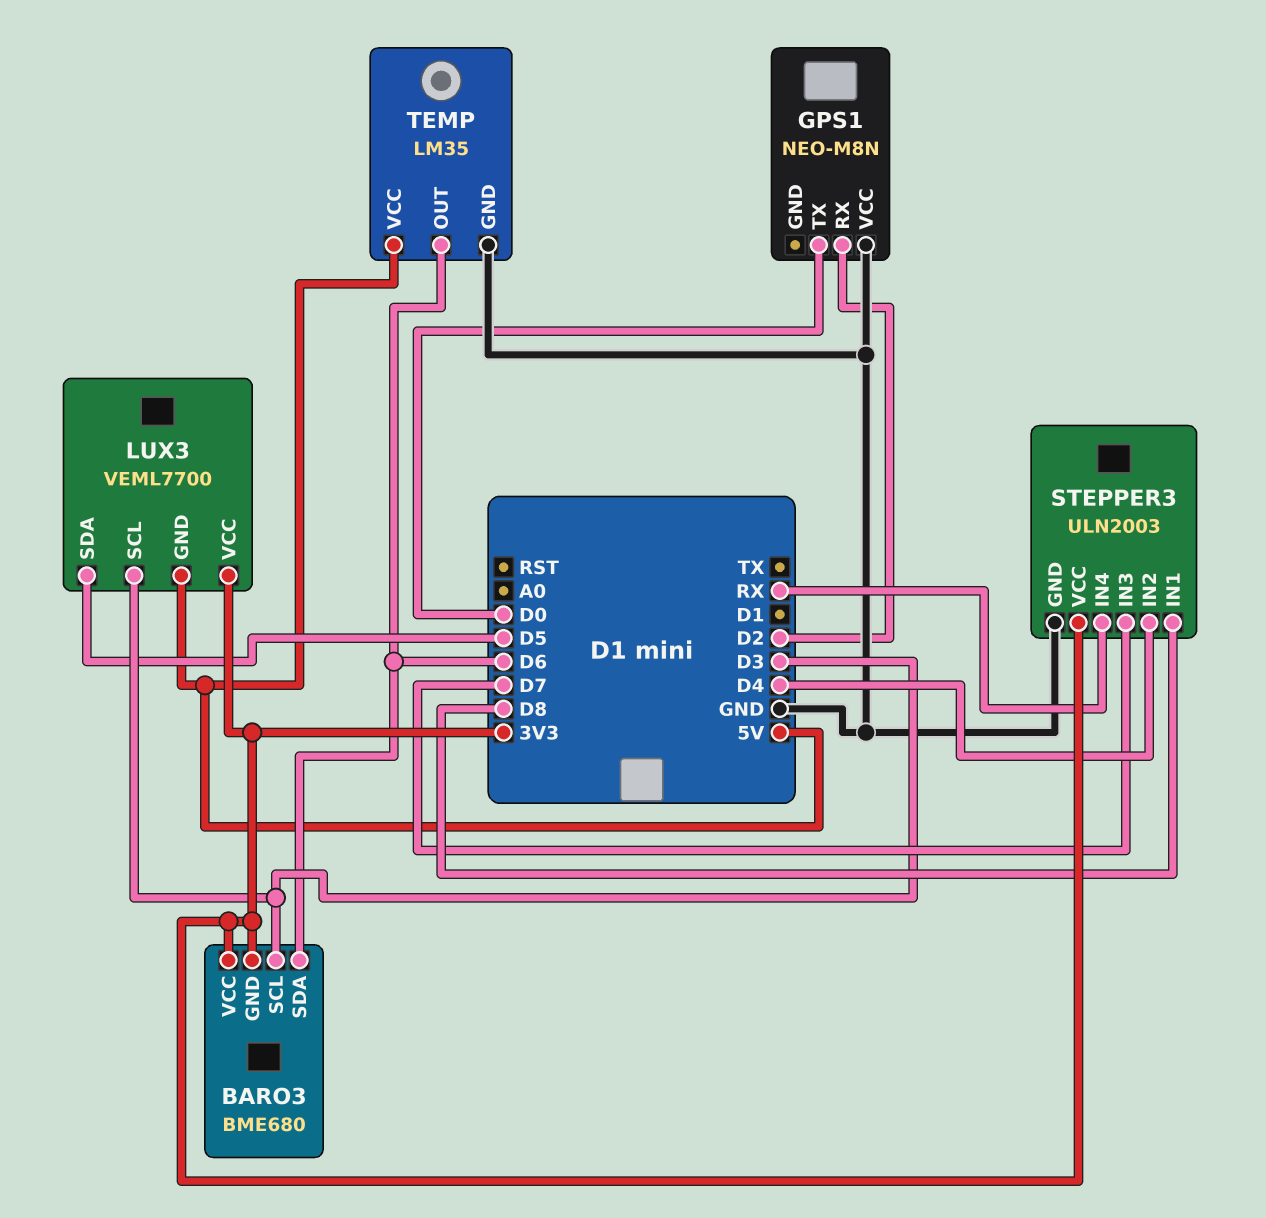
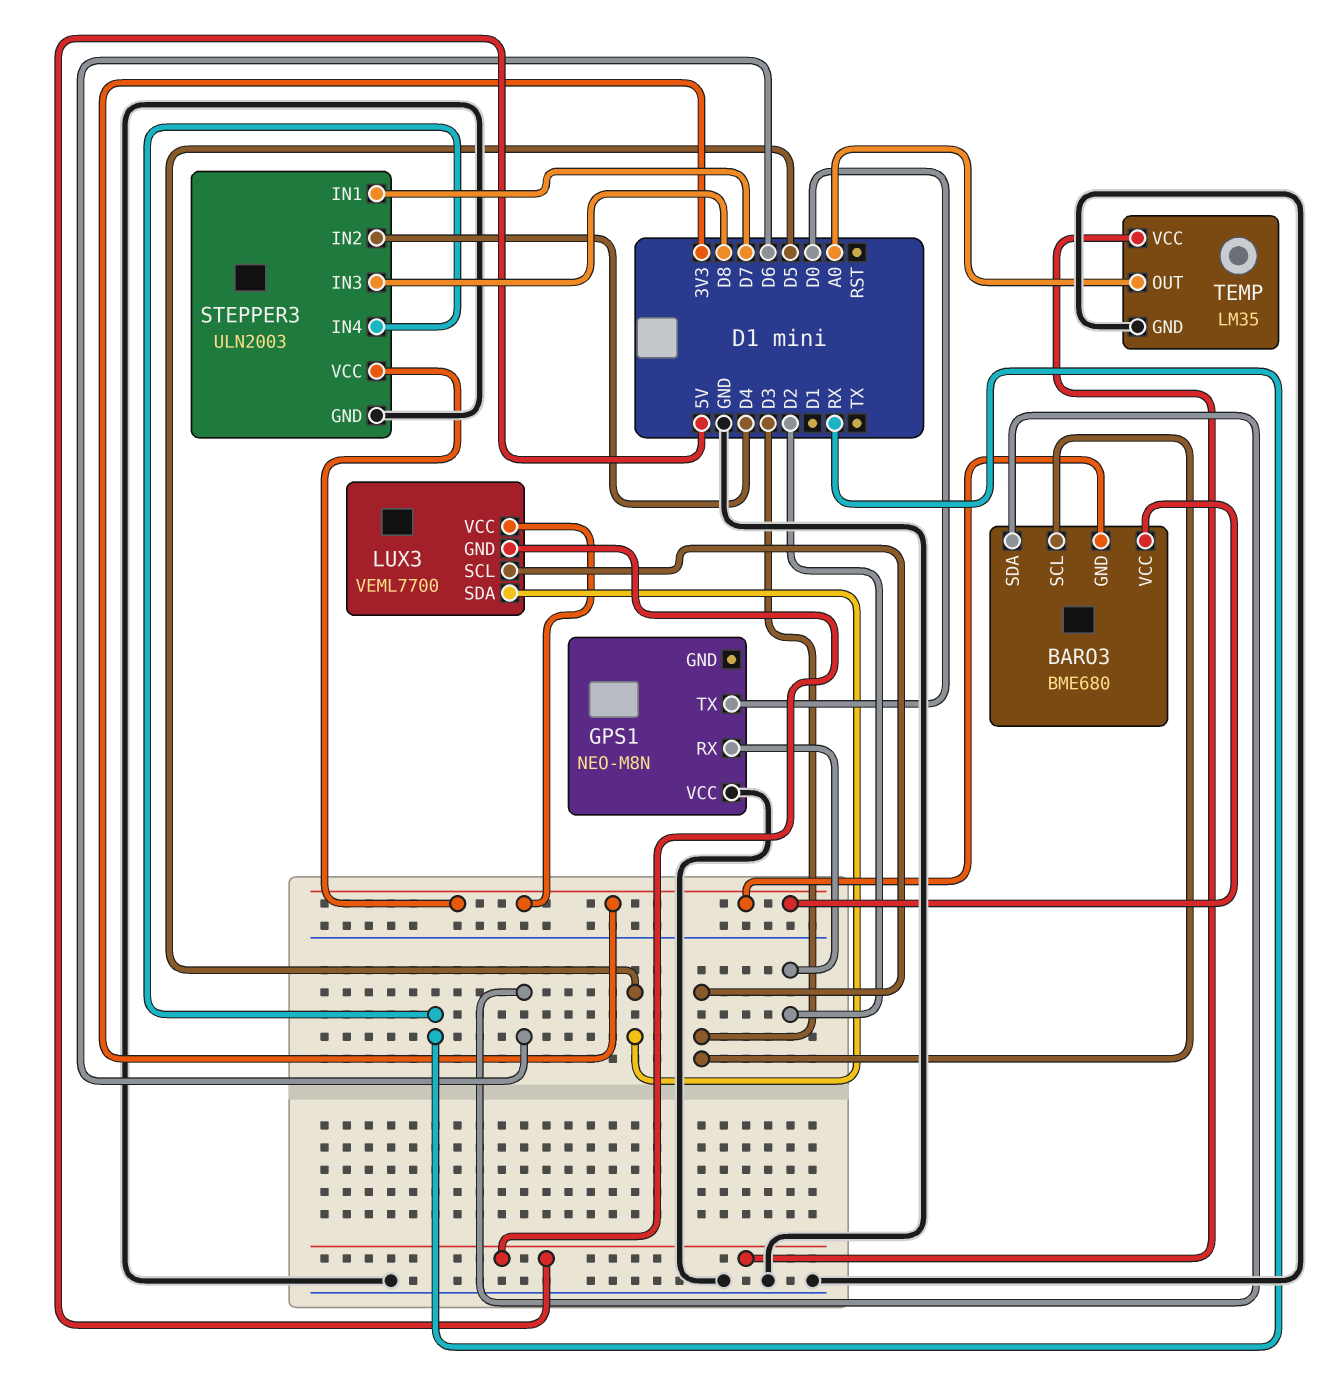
STEPPER3 pin IN1: D8 -> D7
STEPPER3 pin IN3: D7 -> D8
TEMP pin OUT: D6 -> A0

